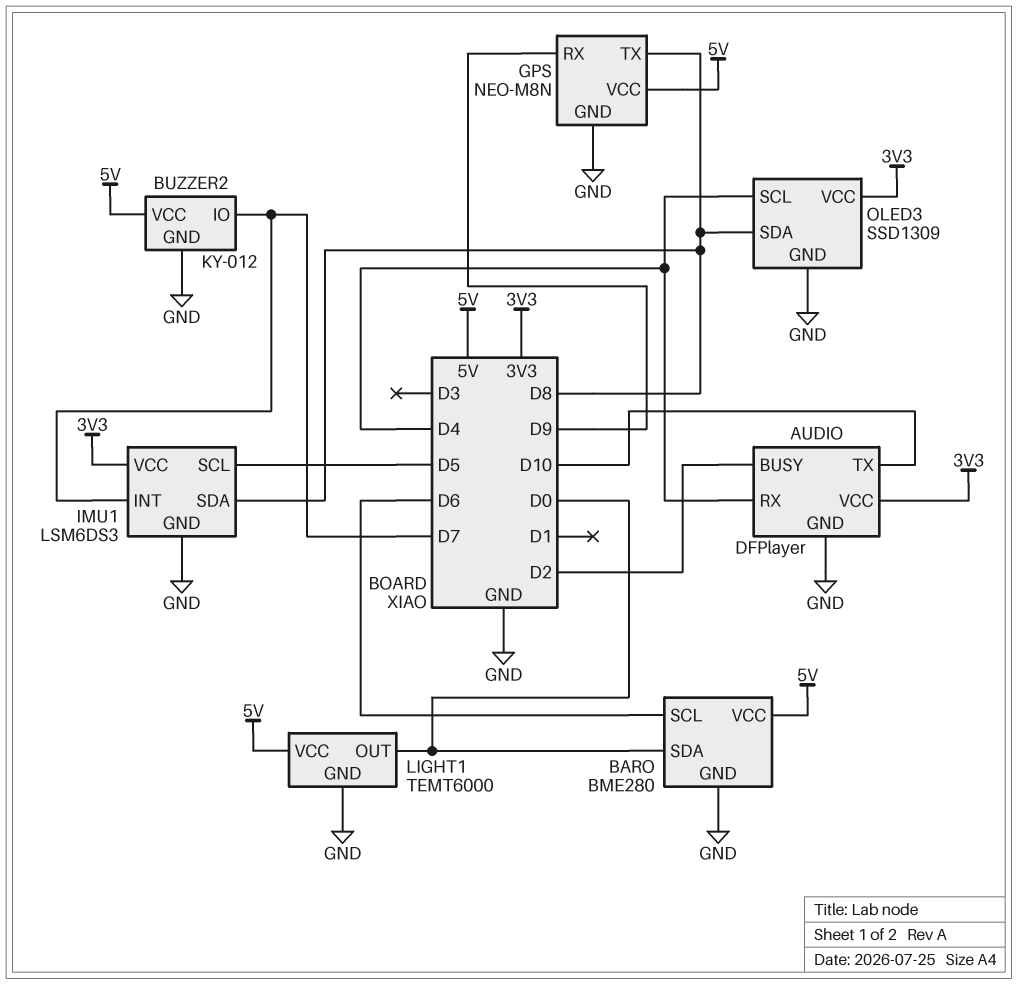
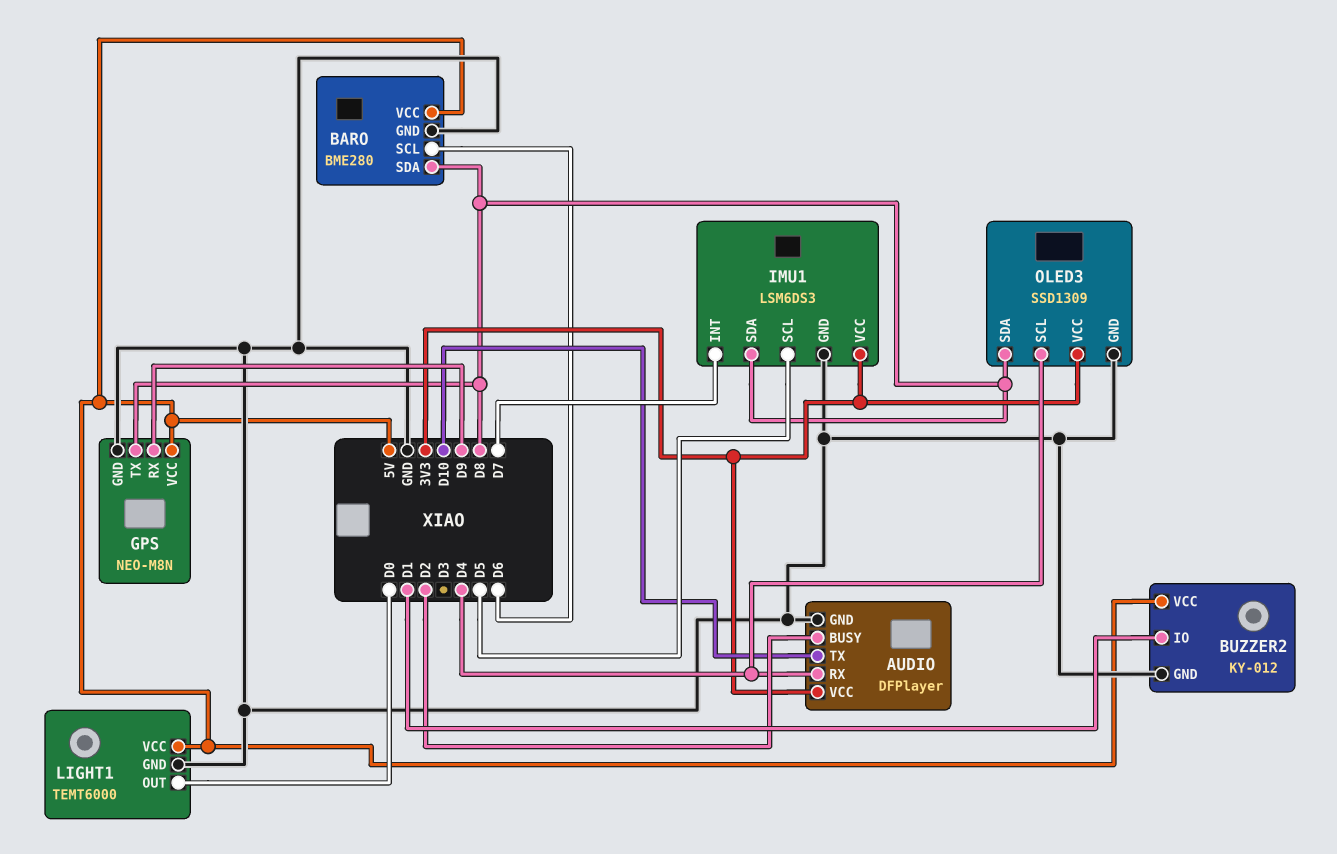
BARO pin SDA: D0 -> D8
BUZZER2 pin IO: D7 -> D1

